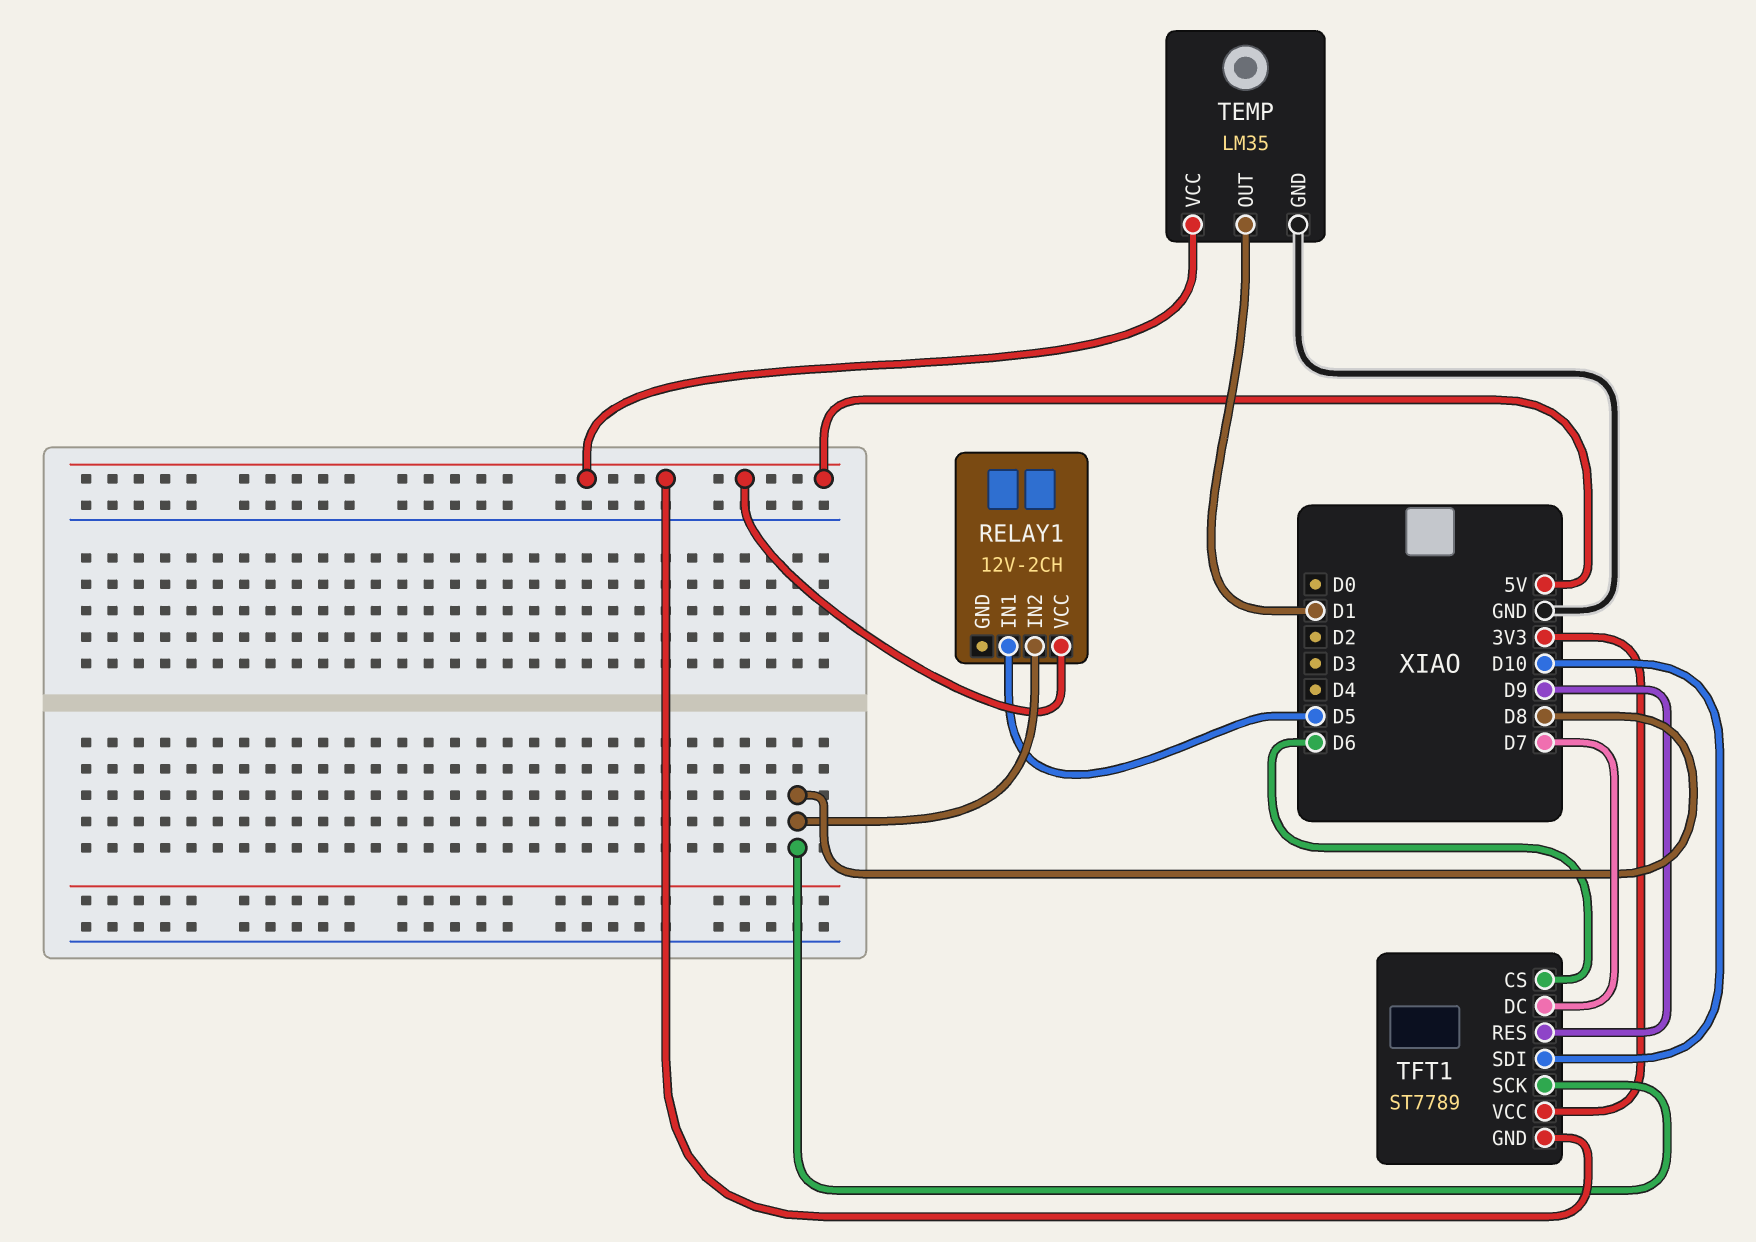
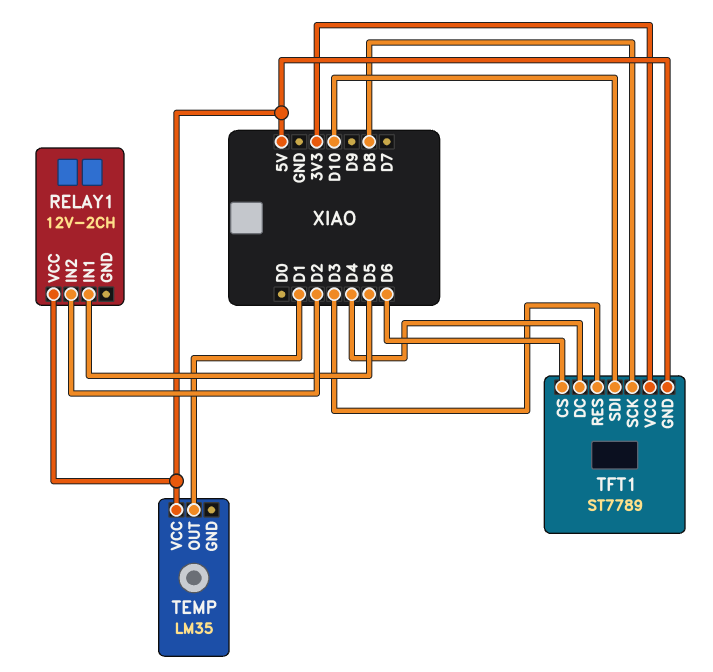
RELAY1 pin IN2: D8 -> D2
TEMP pin GND: GND -> none
TFT1 pin DC: D7 -> D4
TFT1 pin RES: D9 -> D3

